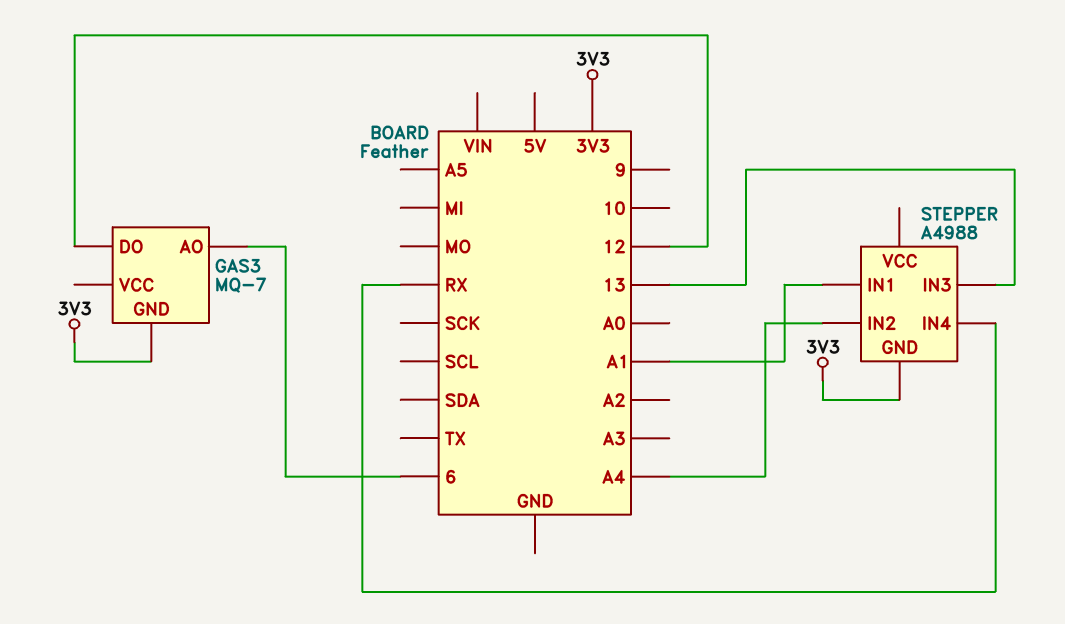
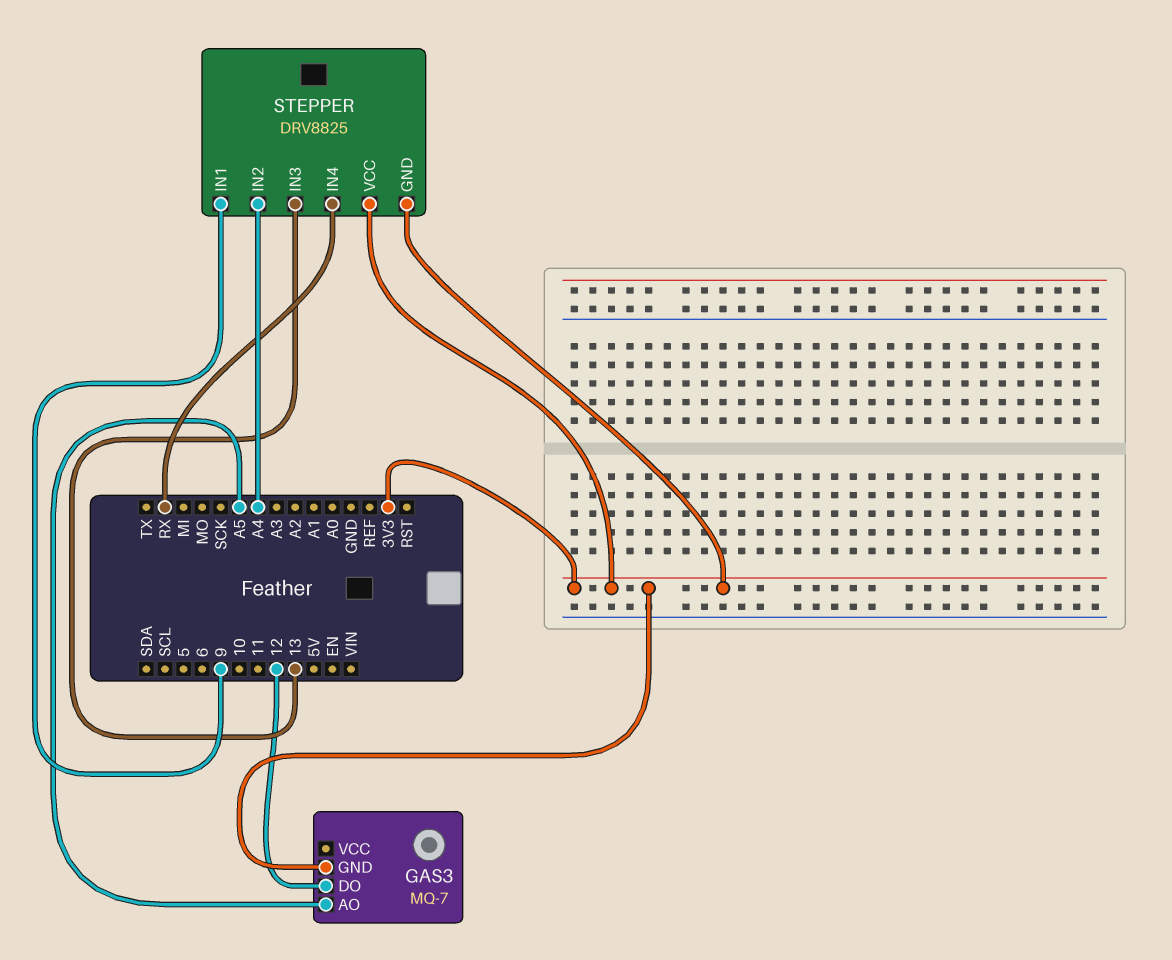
GAS3 pin AO: 6 -> A5
STEPPER: A4988 -> DRV8825
STEPPER pin IN1: A1 -> 9
STEPPER pin VCC: none -> 3V3

